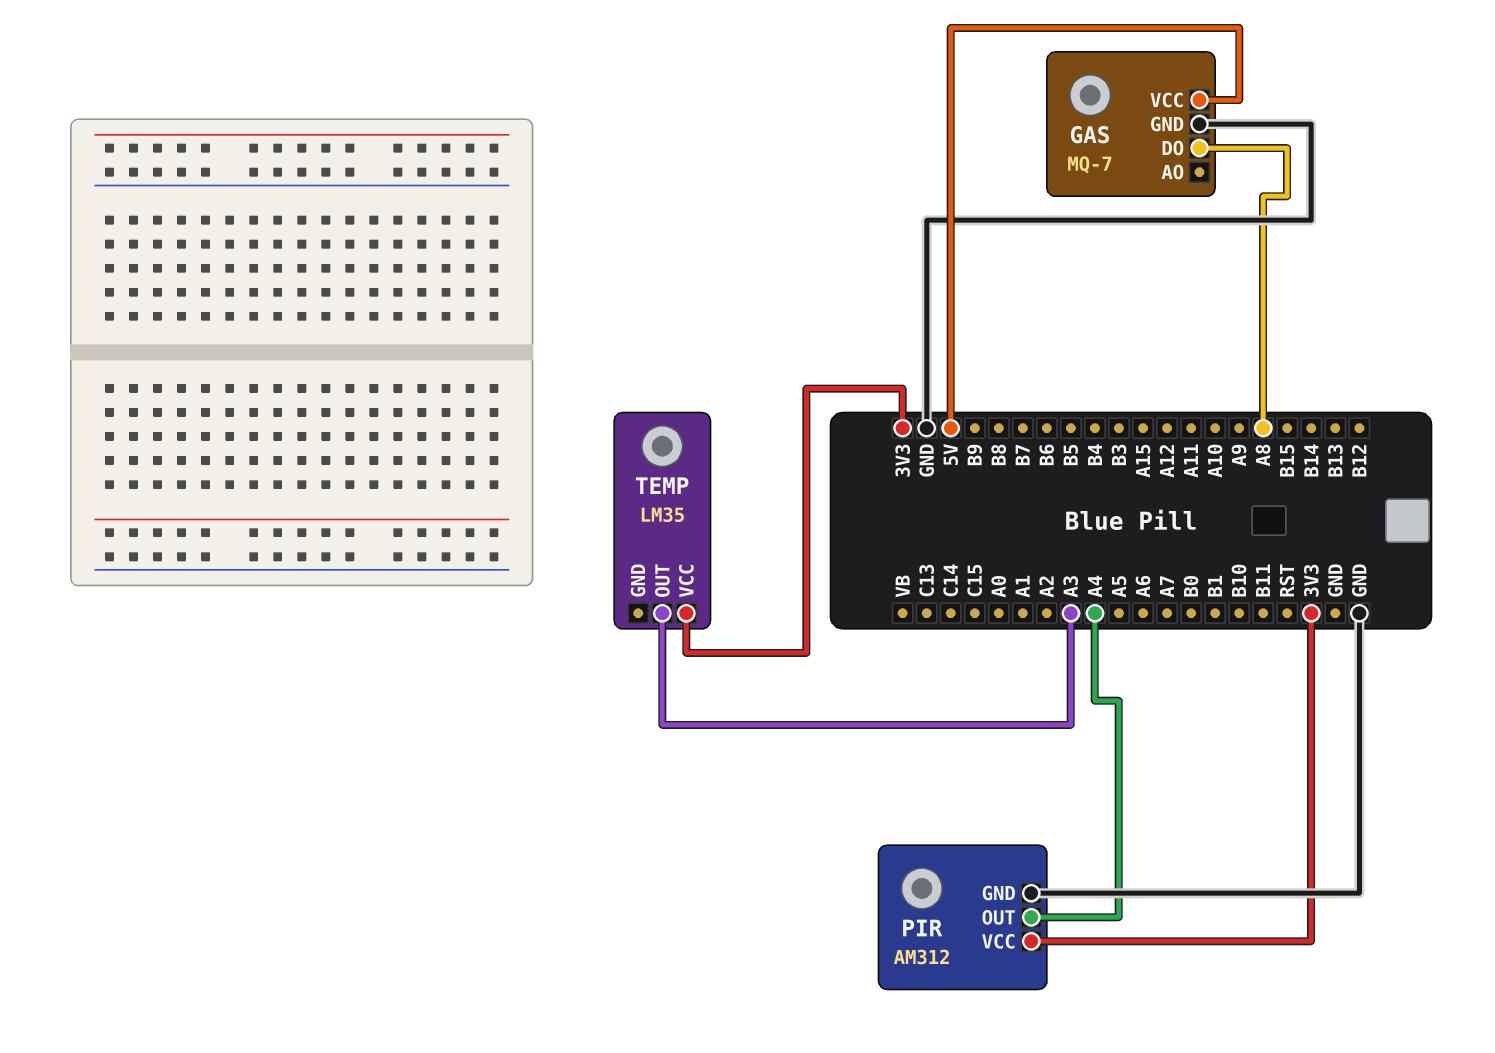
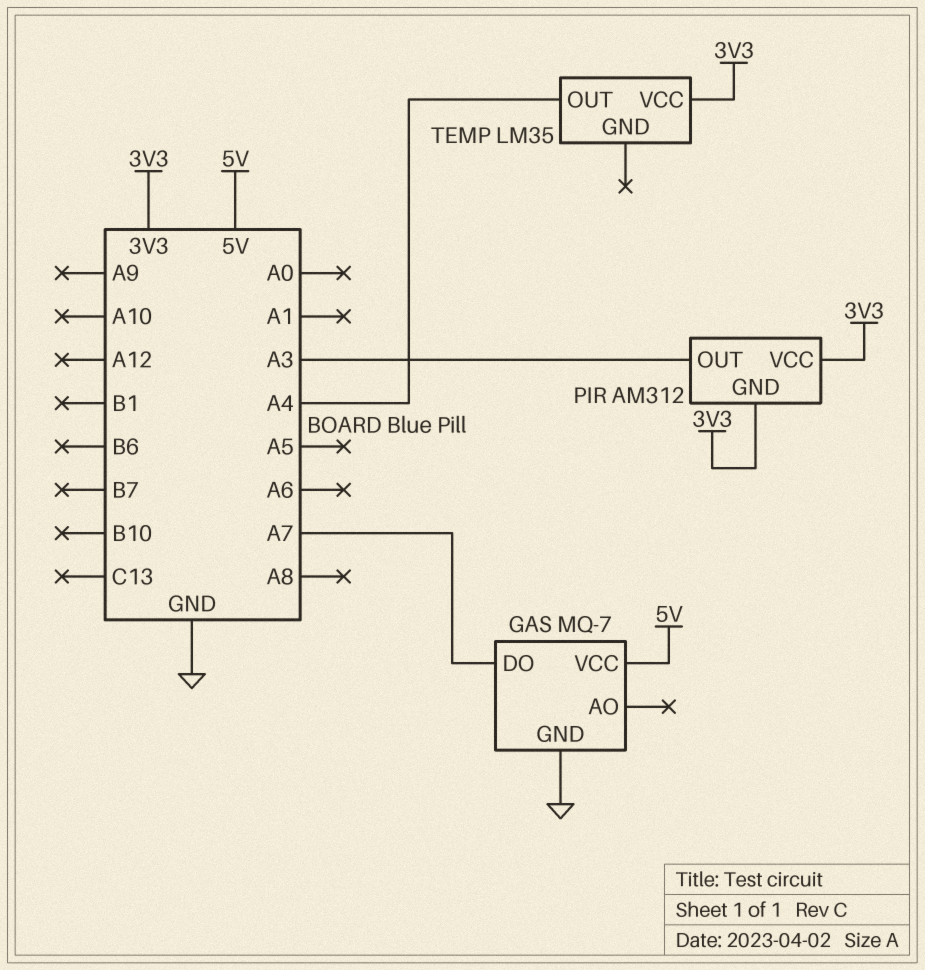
GAS pin DO: A8 -> A7
PIR pin GND: GND -> 3V3
PIR pin OUT: A4 -> A3
TEMP pin OUT: A3 -> A4

